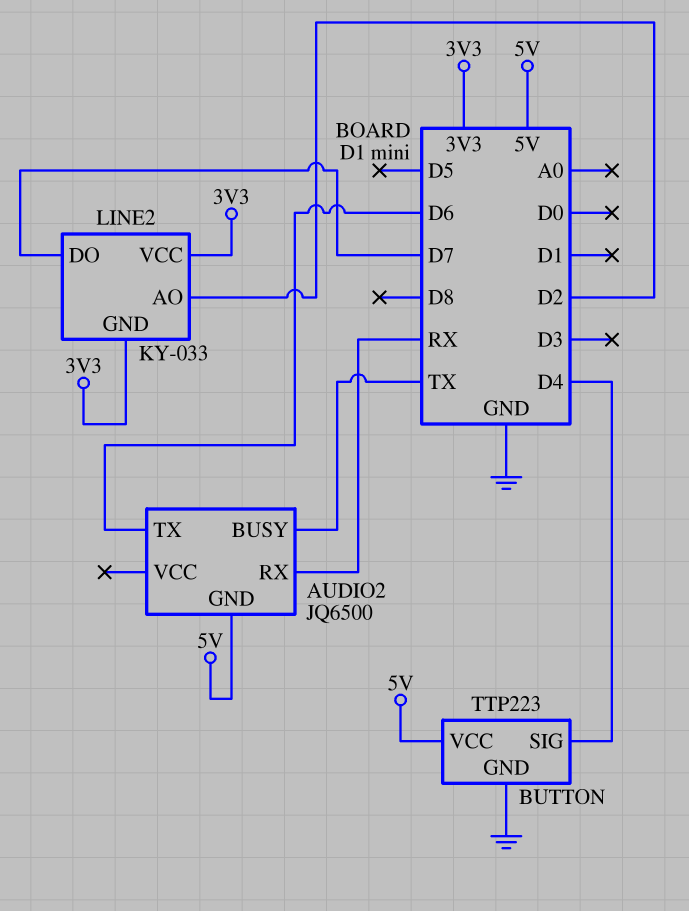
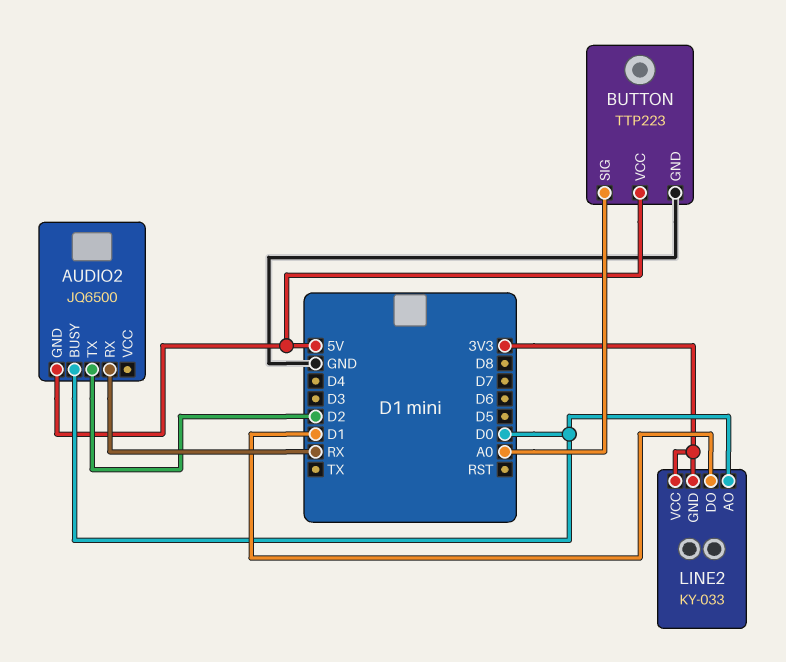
AUDIO2 pin BUSY: TX -> D0
AUDIO2 pin TX: D6 -> D2
BUTTON pin SIG: D4 -> A0
LINE2 pin AO: D2 -> D0
LINE2 pin DO: D7 -> D1

